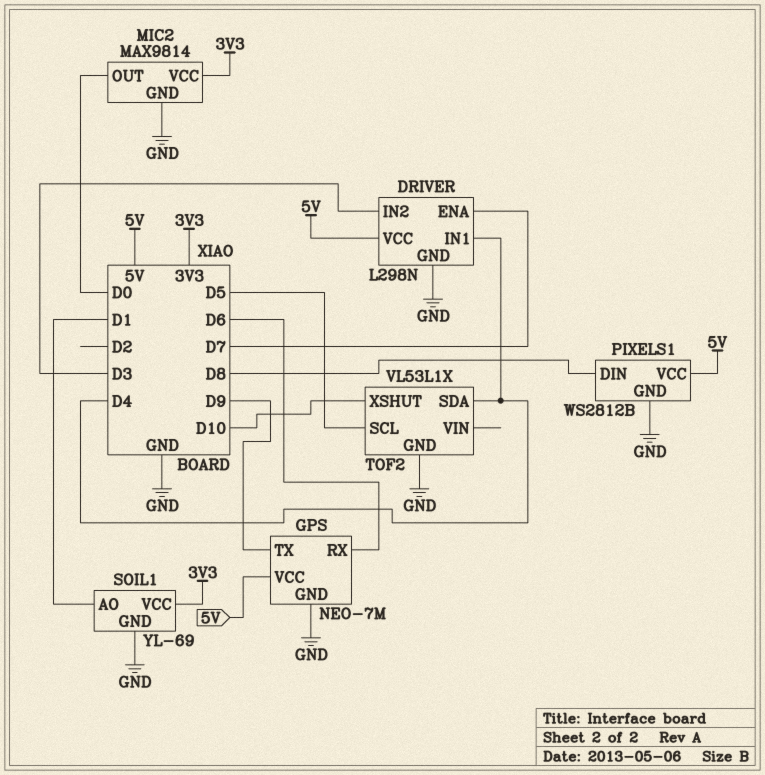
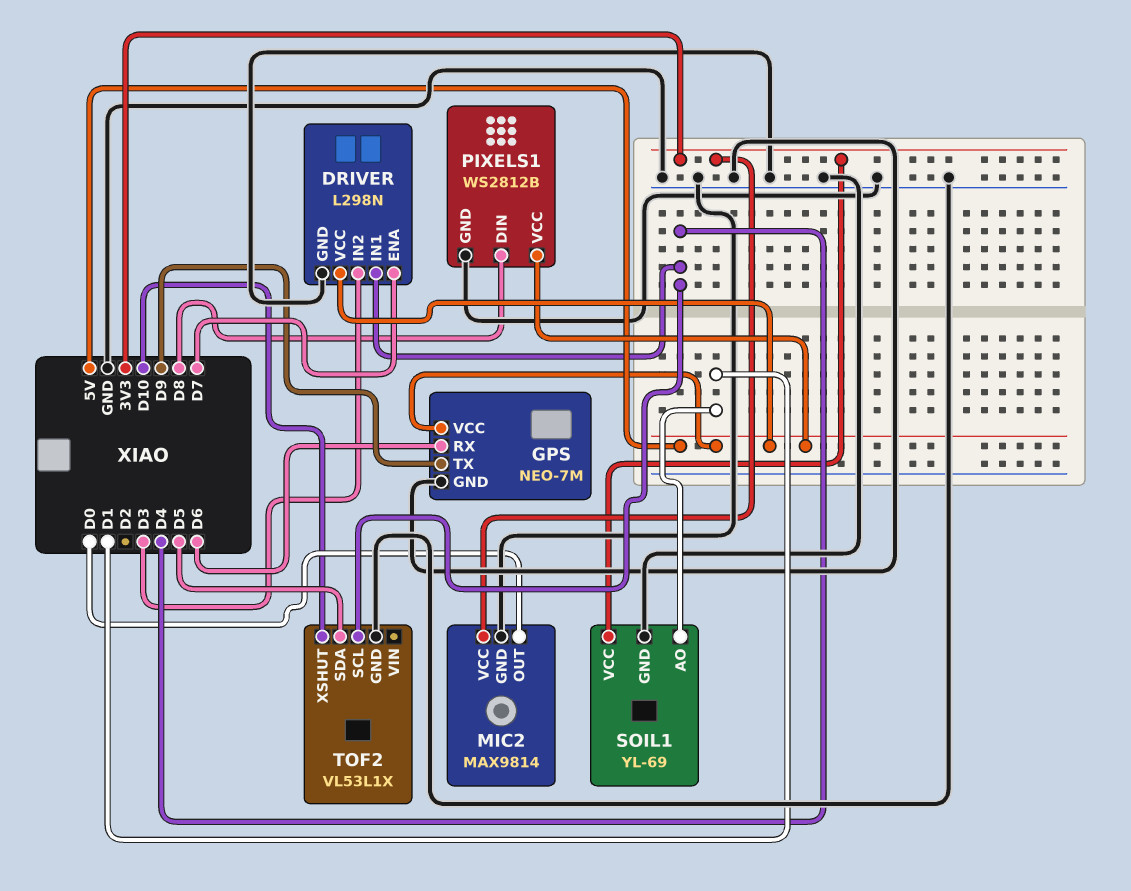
TOF2 pin SCL: D5 -> D4
TOF2 pin SDA: D4 -> D5

